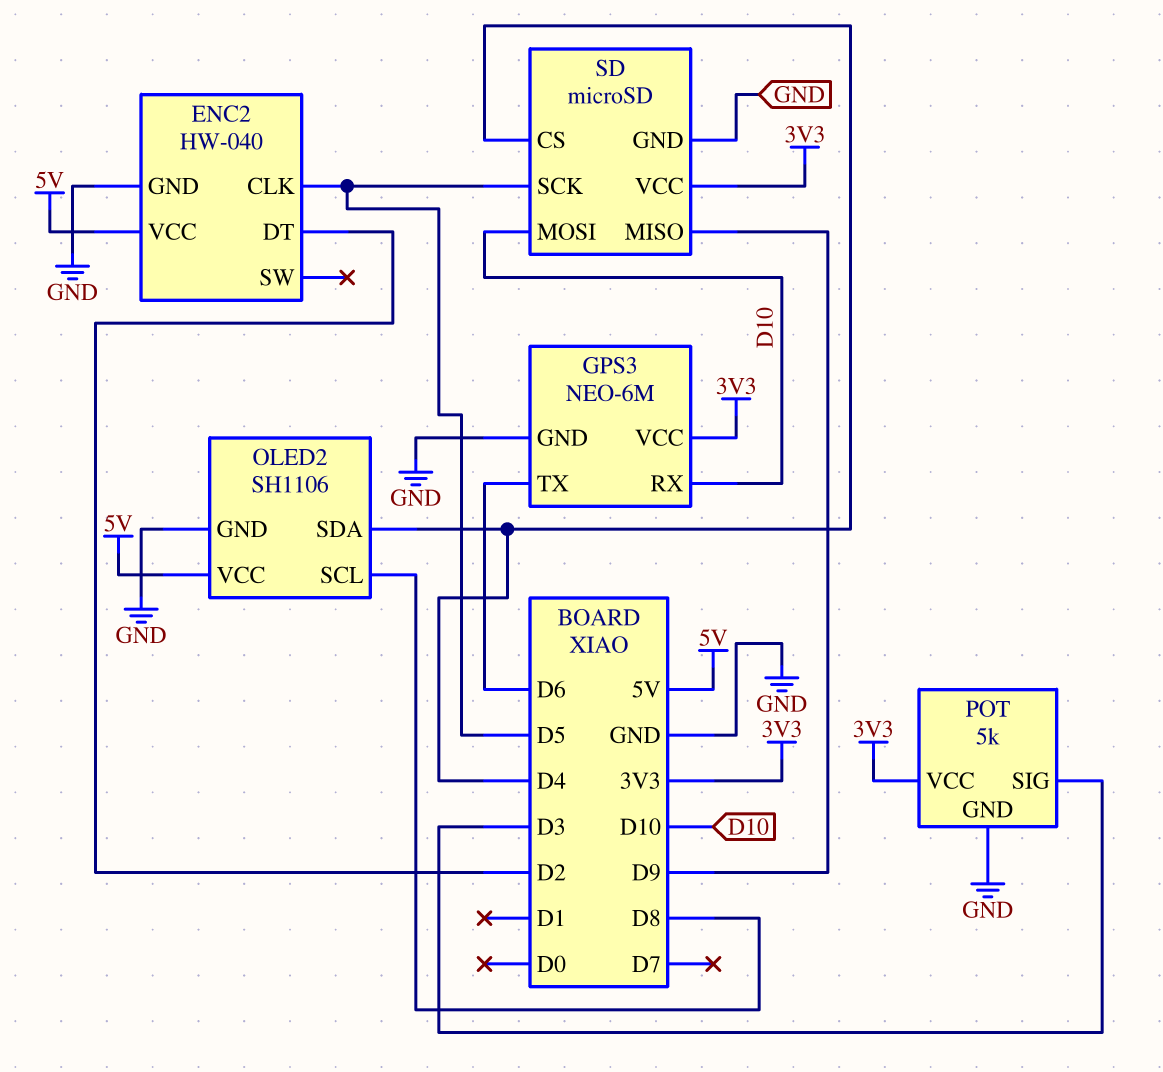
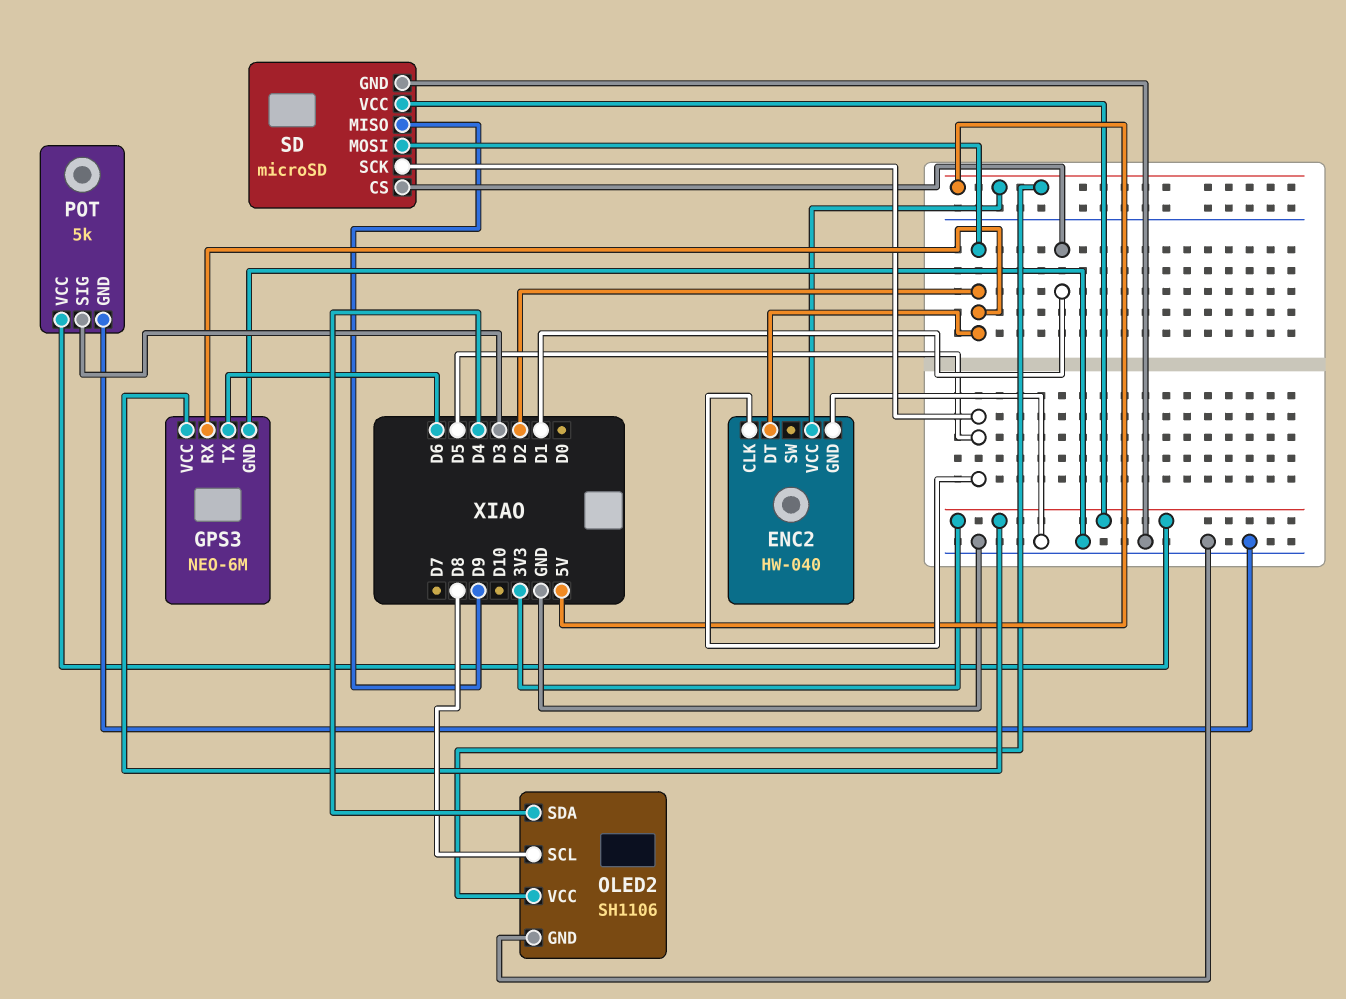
GPS3 pin RX: D10 -> D2
SD pin CS: D4 -> D1
SD pin MOSI: D10 -> D2

